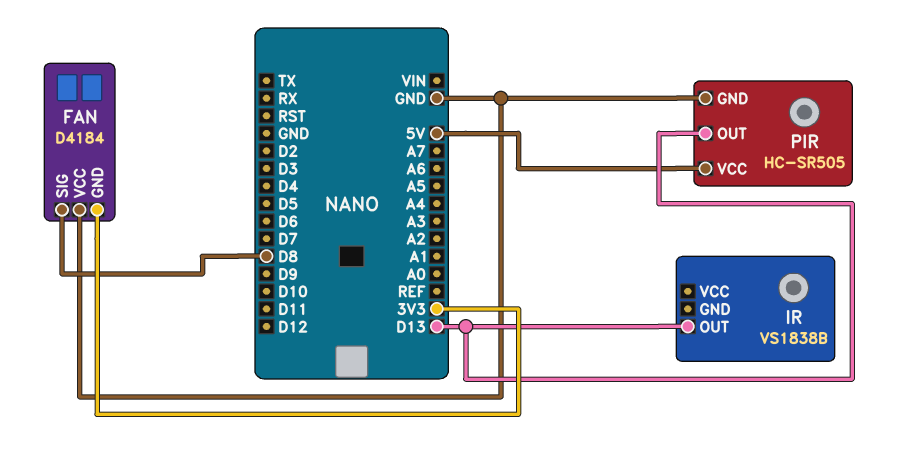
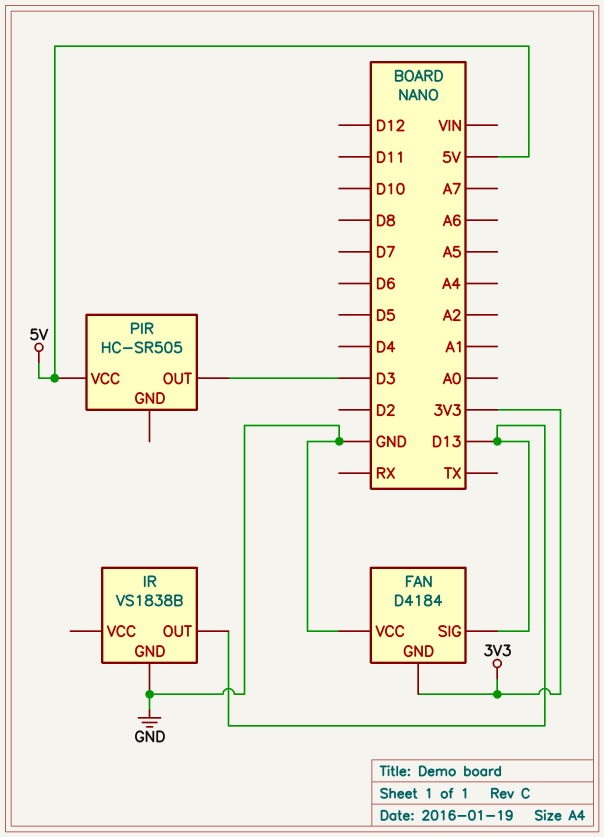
FAN pin SIG: D8 -> D13
IR pin GND: none -> GND
PIR pin GND: GND -> none
PIR pin OUT: D13 -> D3

